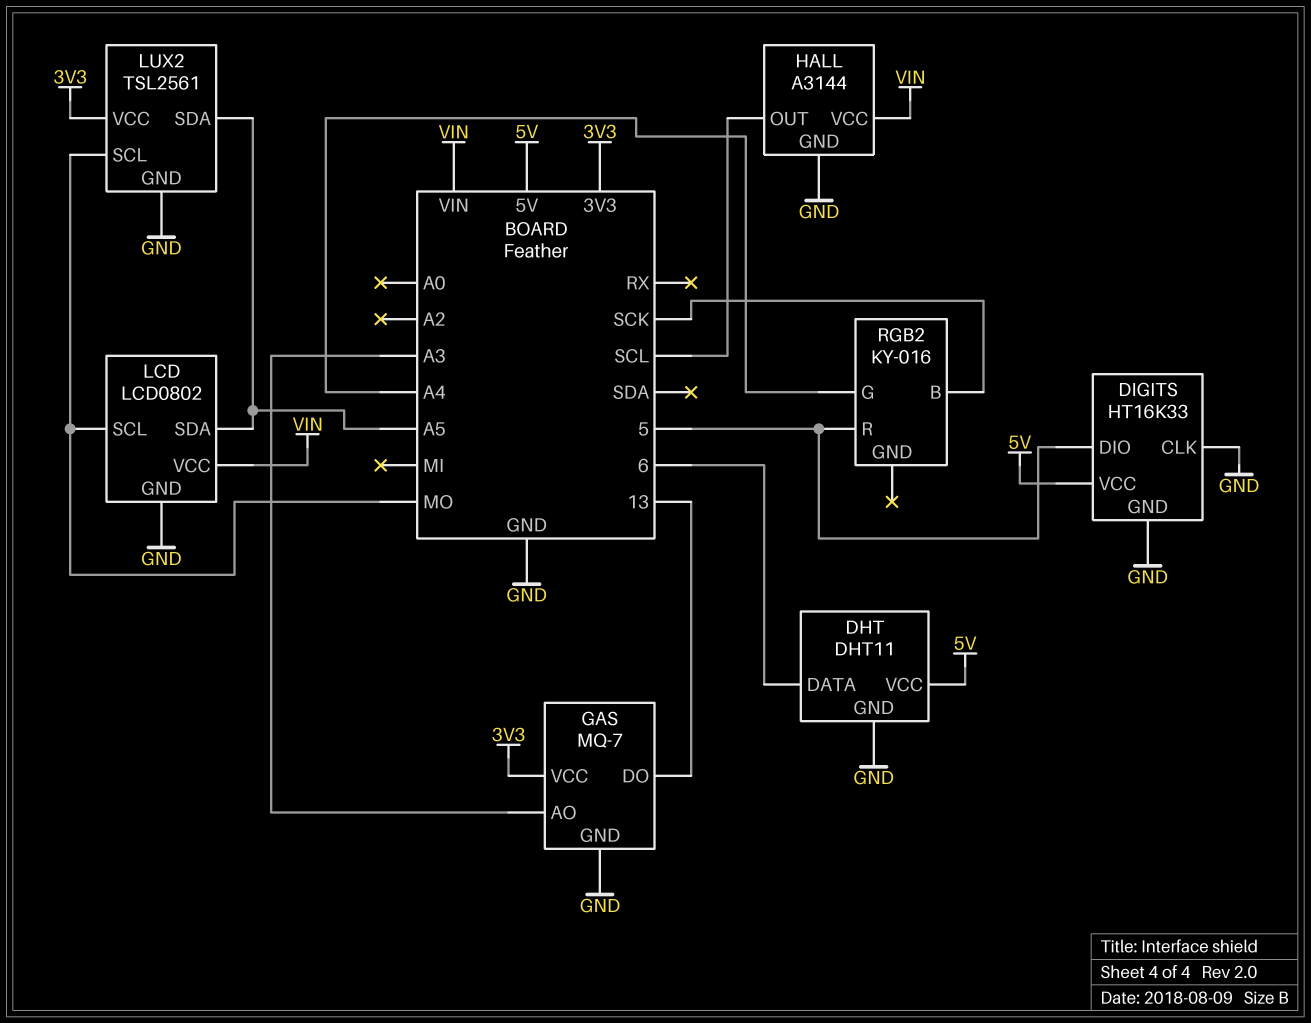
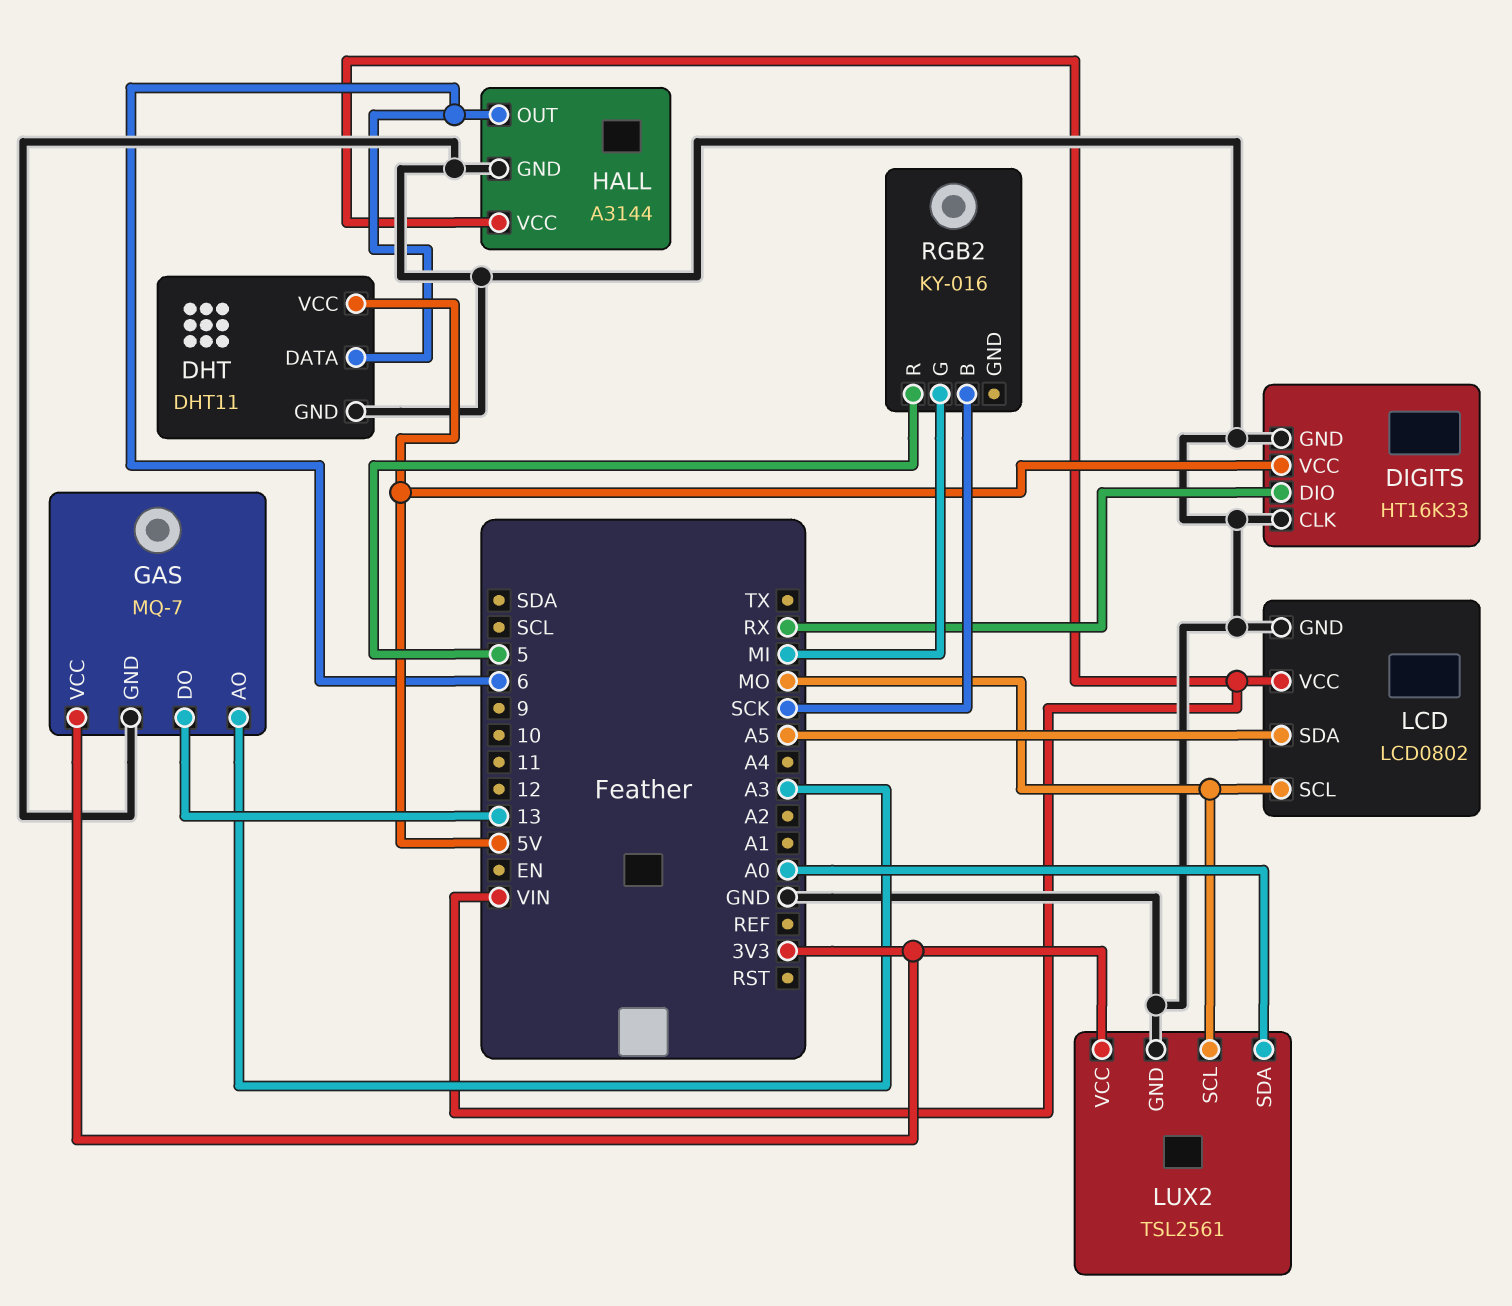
DIGITS pin DIO: 5 -> RX
HALL pin OUT: SCL -> 6
LUX2 pin SDA: A5 -> A0
RGB2 pin G: A4 -> MI

